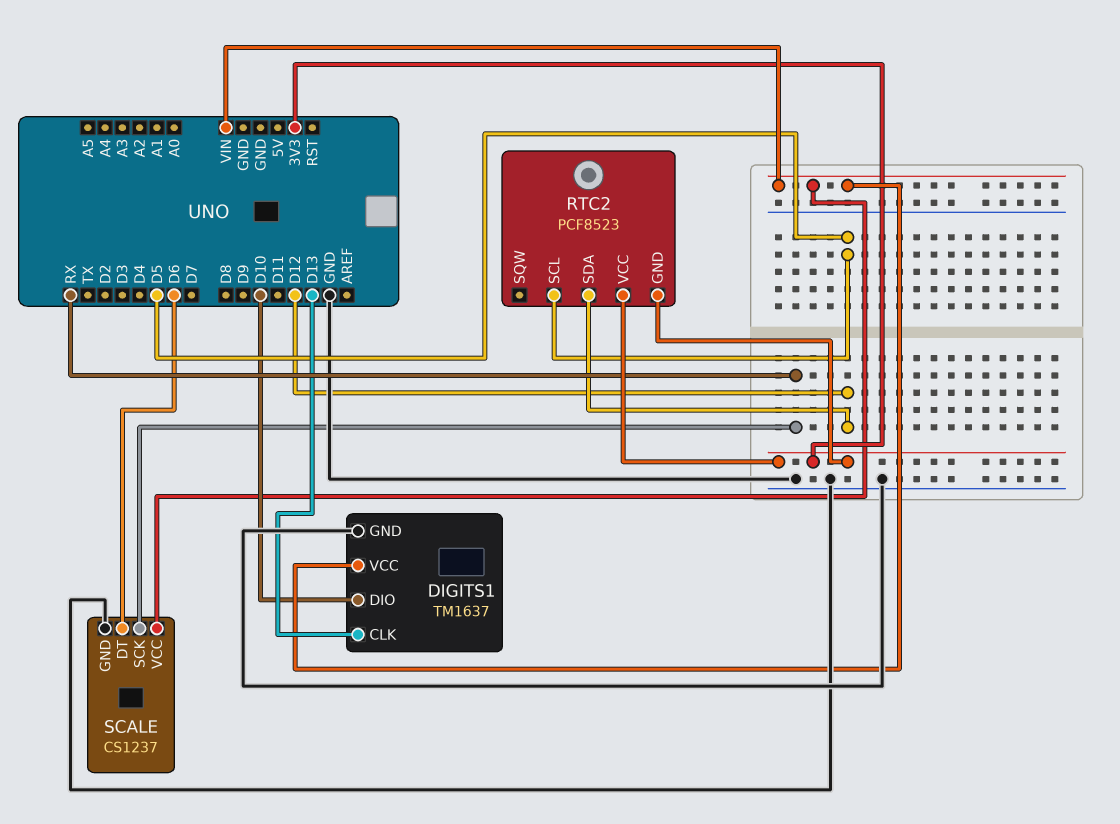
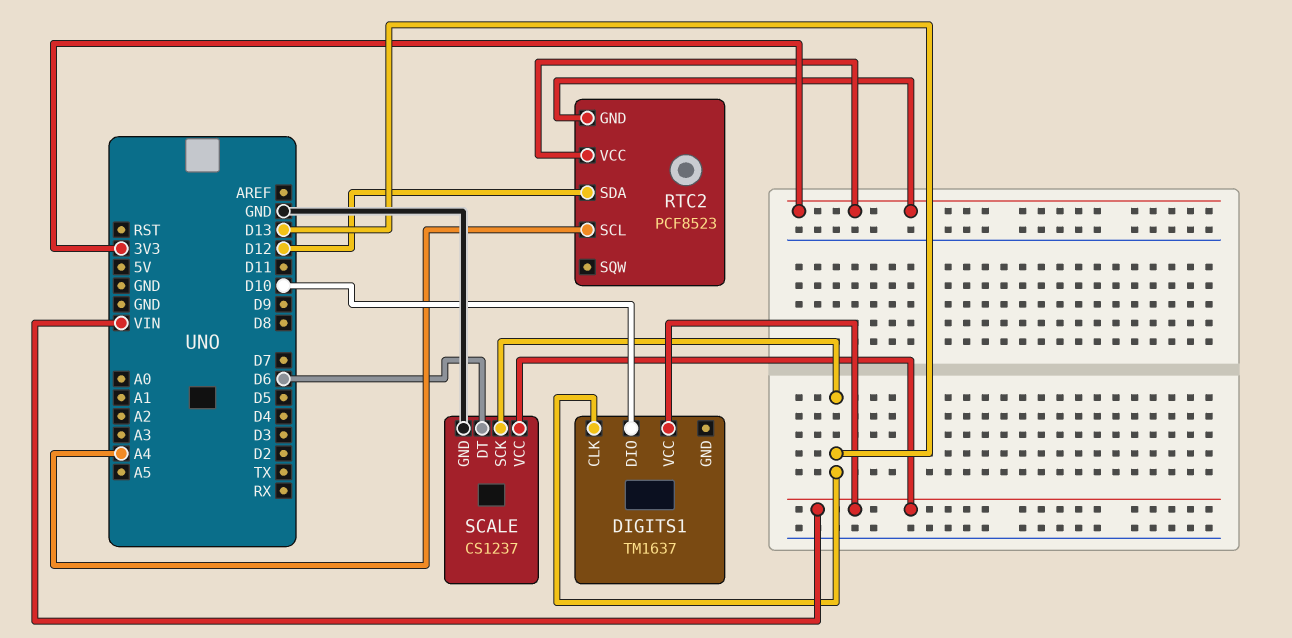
DIGITS1 pin GND: GND -> none
RTC2 pin SCL: D5 -> A4
SCALE pin SCK: RX -> D13

